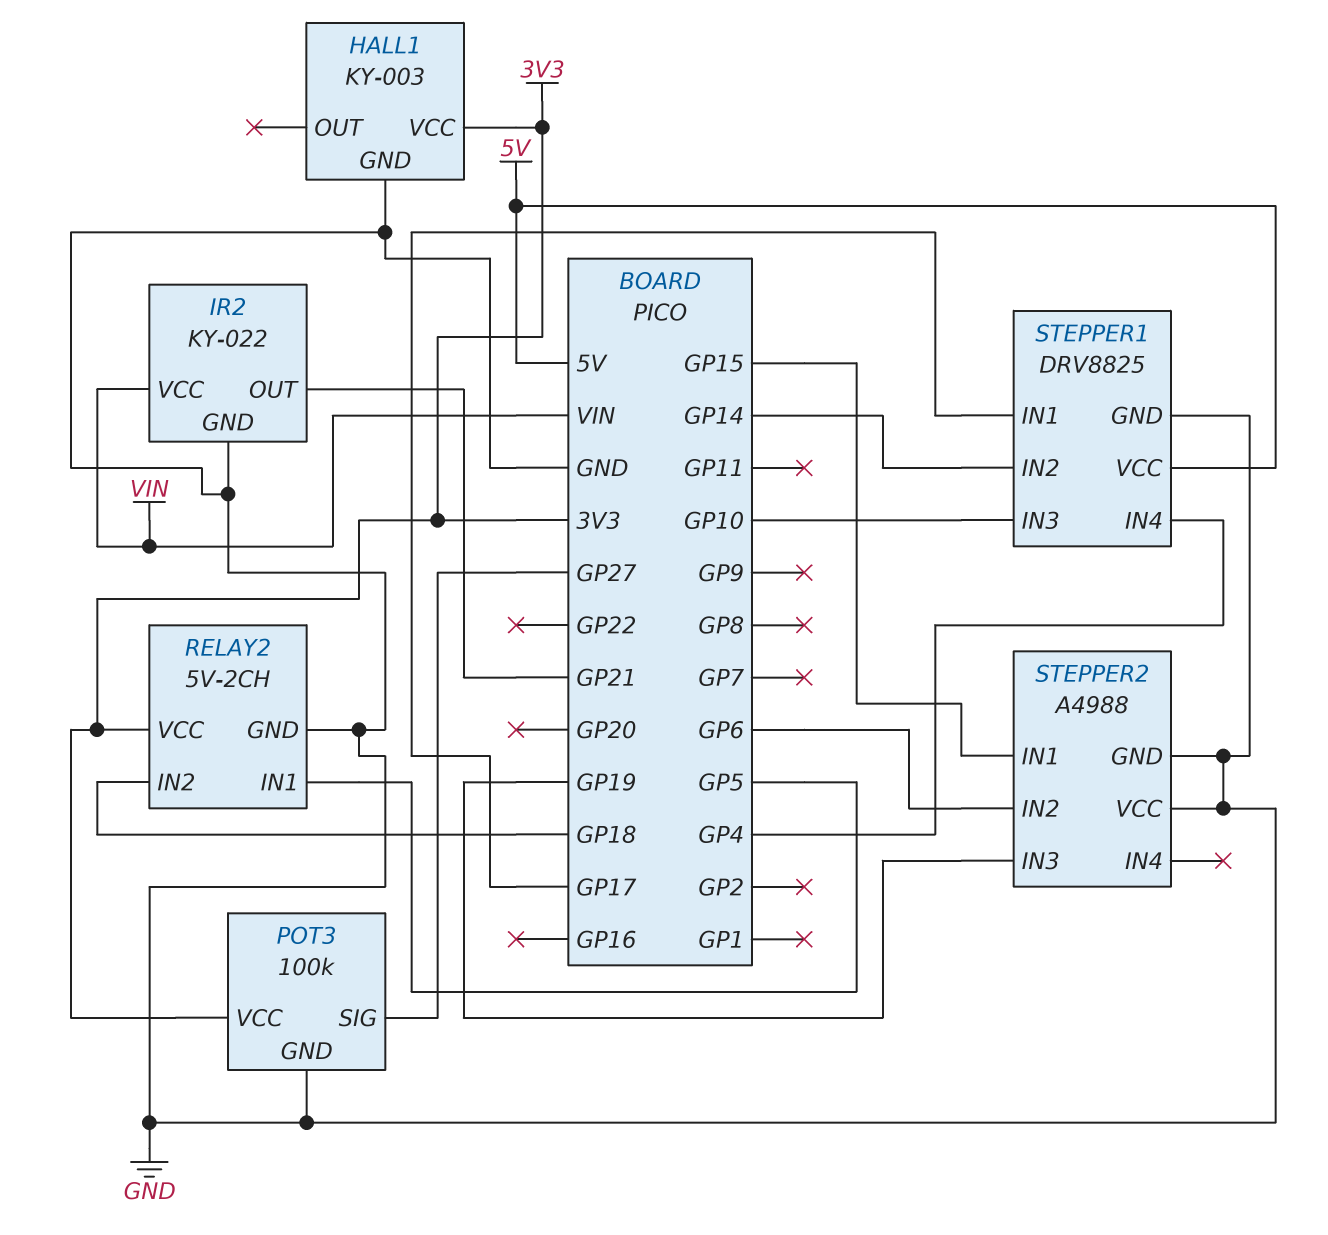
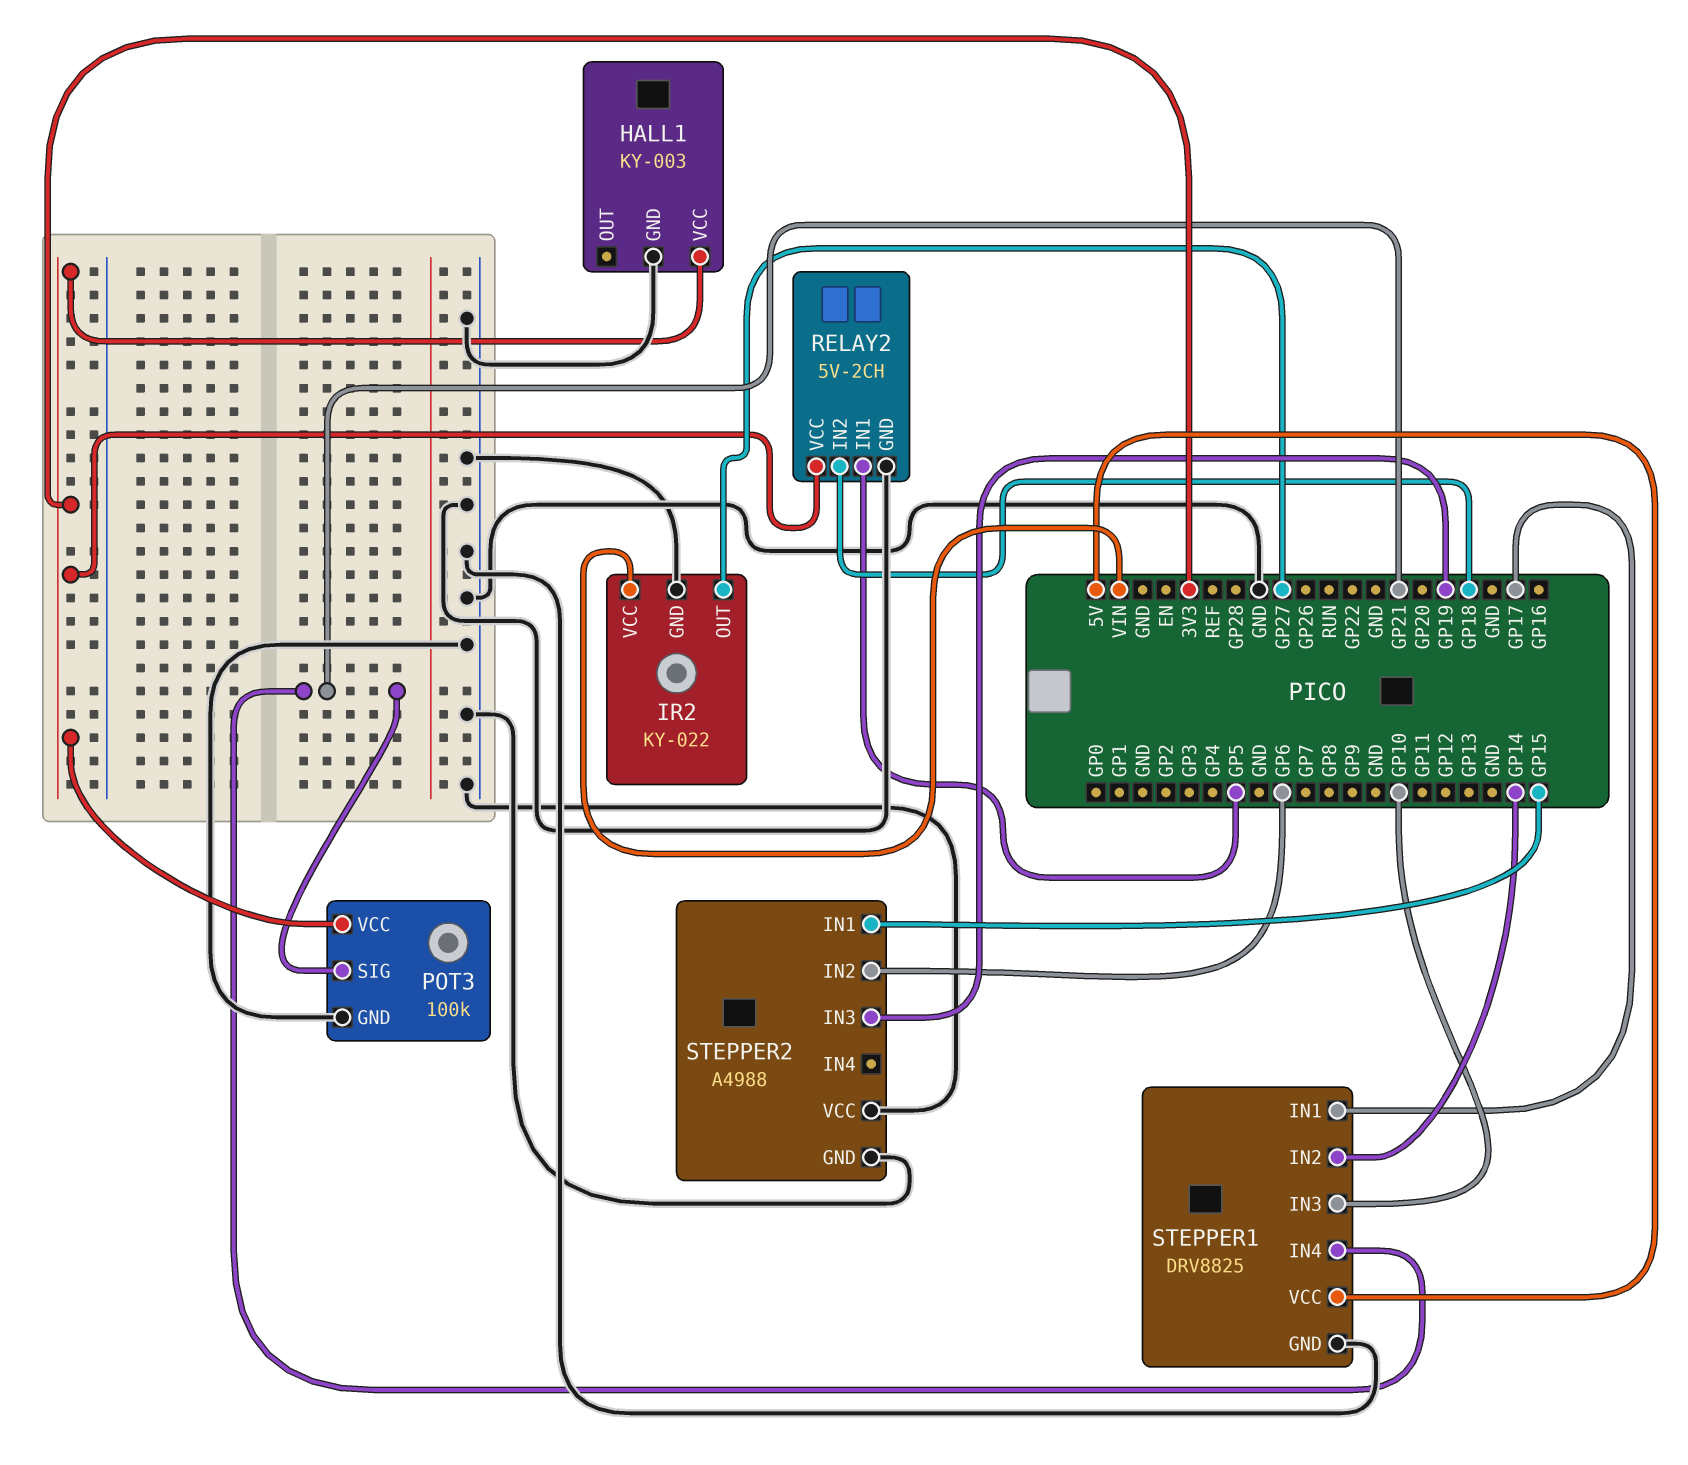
IR2 pin OUT: GP21 -> GP27
POT3 pin SIG: GP27 -> GP21
STEPPER1 pin IN4: GP4 -> GP21

